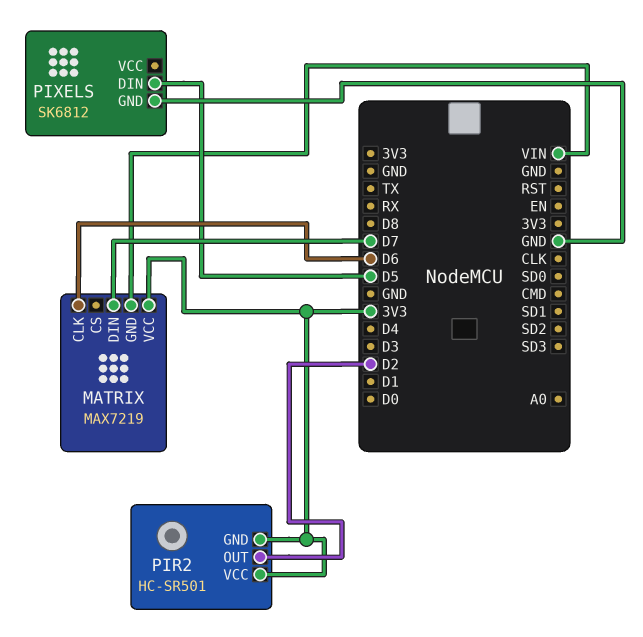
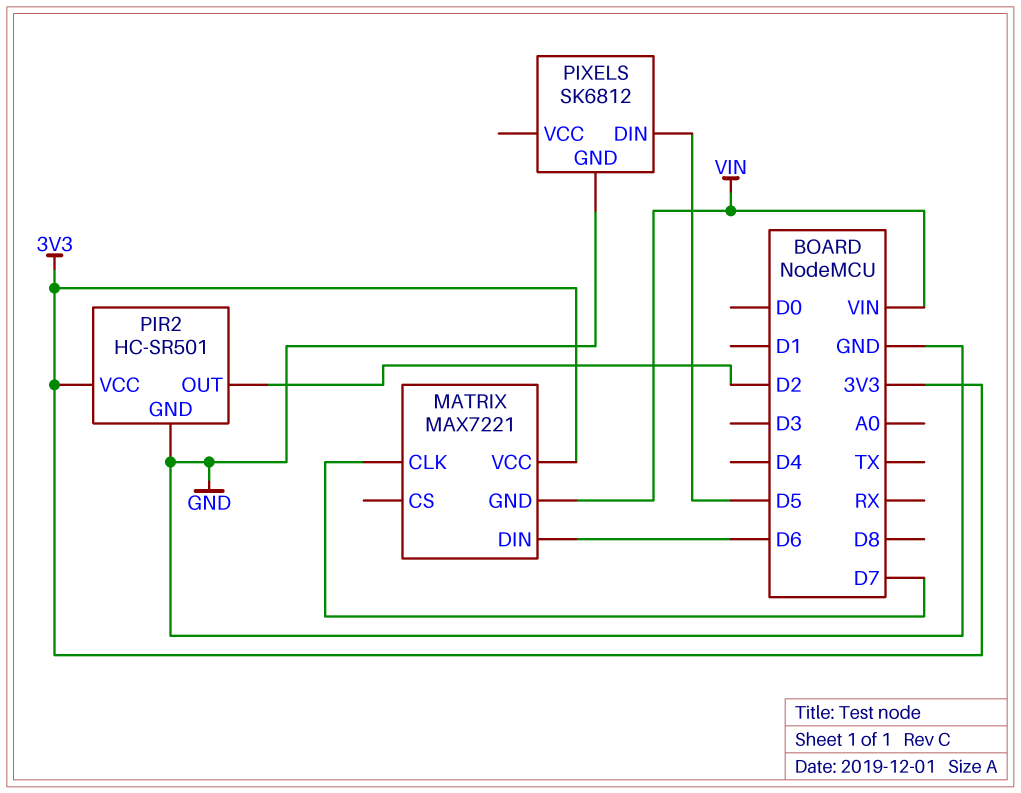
MATRIX: MAX7219 -> MAX7221
MATRIX pin CLK: D6 -> D7
MATRIX pin DIN: D7 -> D6
PIR2 pin GND: 3V3 -> GND

